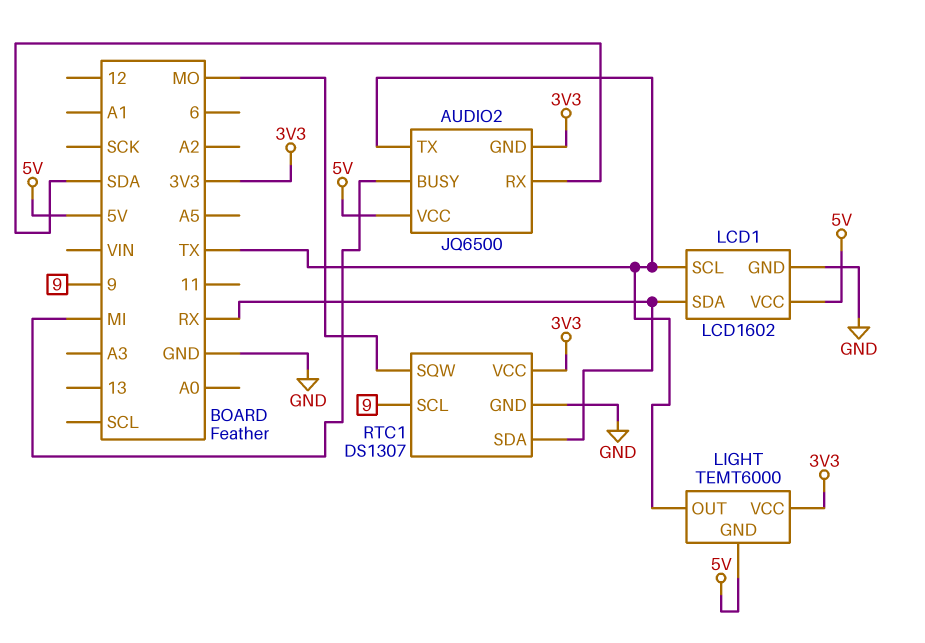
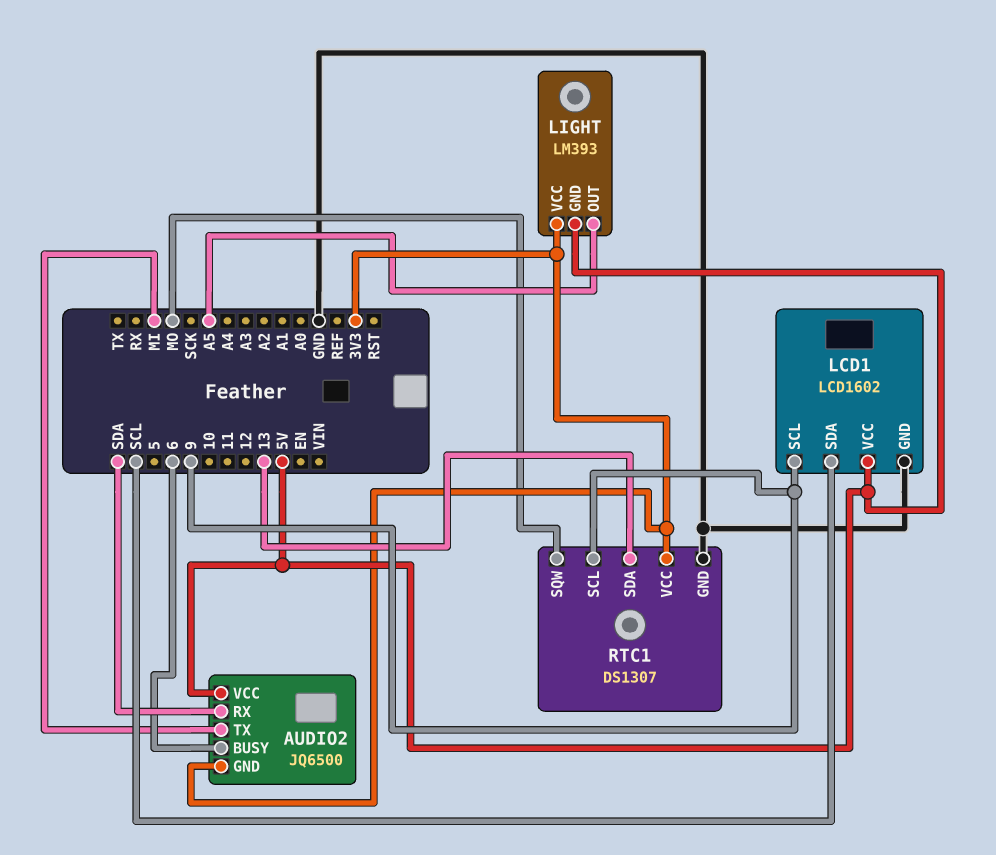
AUDIO2 pin BUSY: MI -> 6
AUDIO2 pin TX: TX -> MI
LCD1 pin SCL: TX -> 9
LCD1 pin SDA: RX -> SCL
LIGHT: TEMT6000 -> LM393
LIGHT pin OUT: TX -> A5
RTC1 pin SDA: RX -> 13

